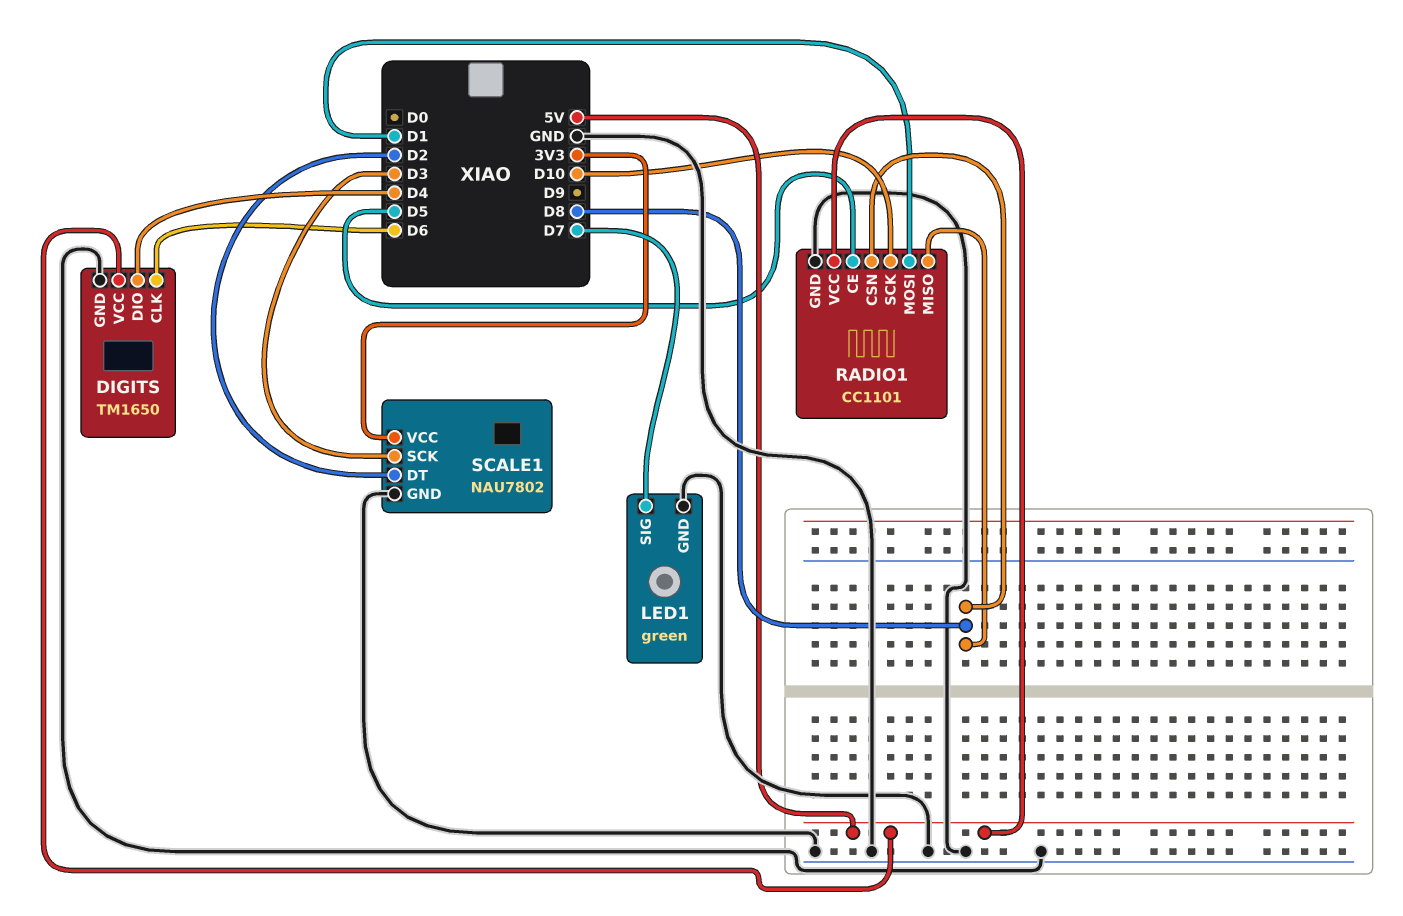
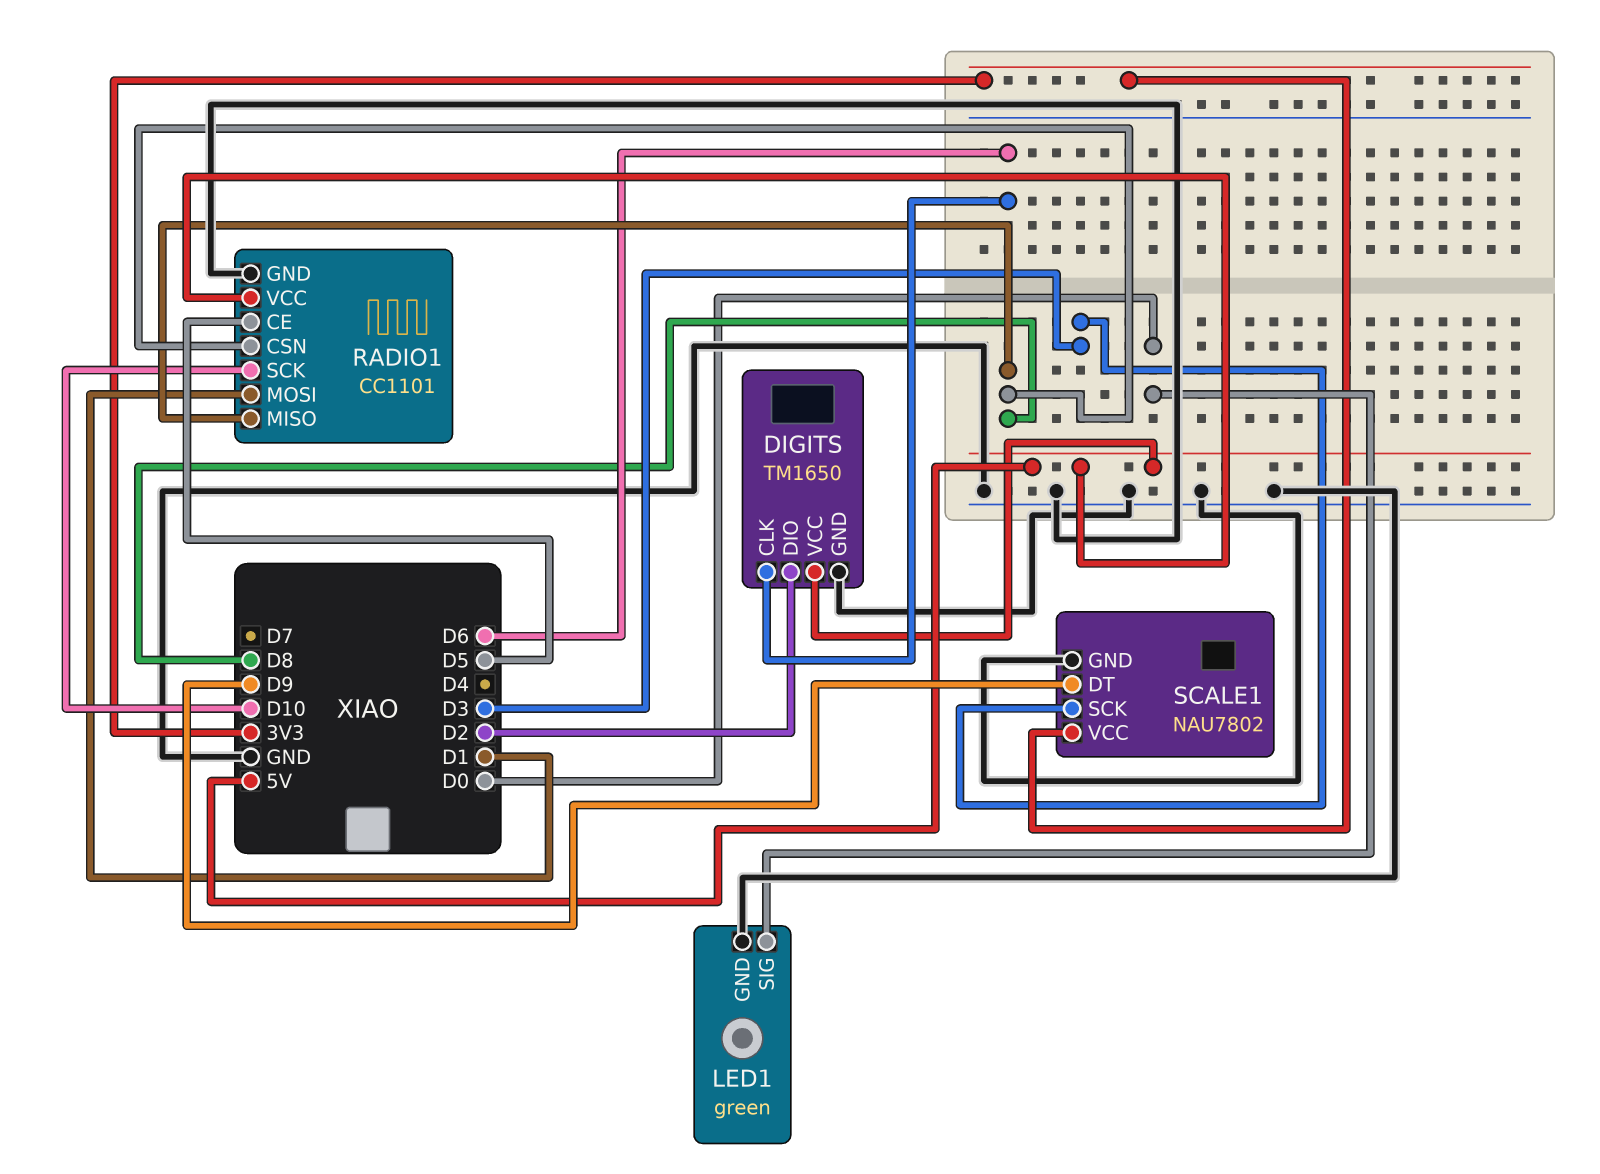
DIGITS pin DIO: D4 -> D2
LED1 pin SIG: D7 -> D0
SCALE1 pin DT: D2 -> D9

